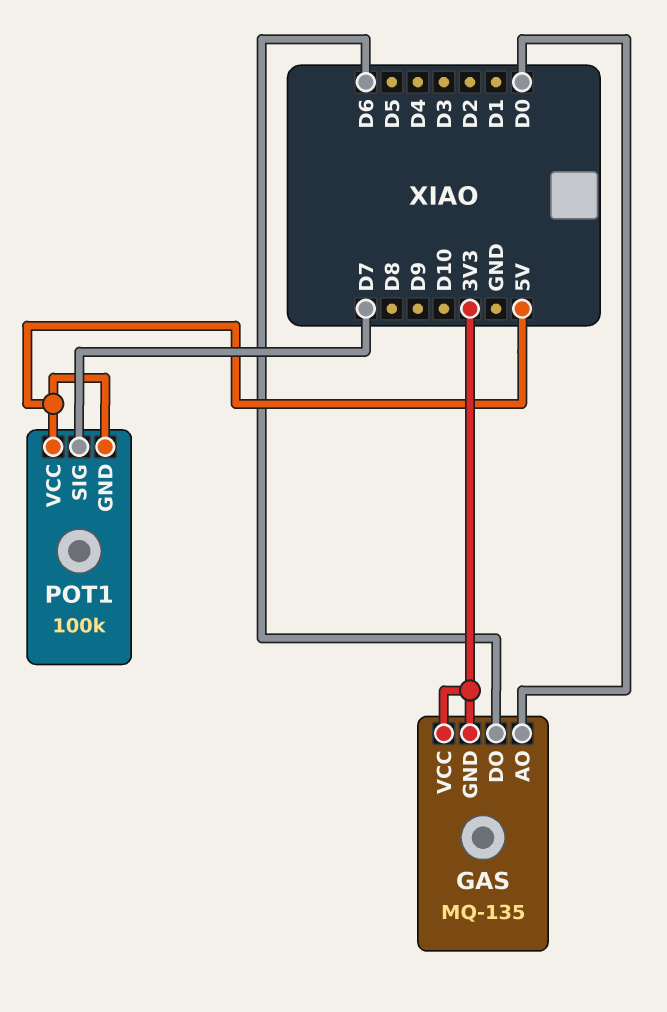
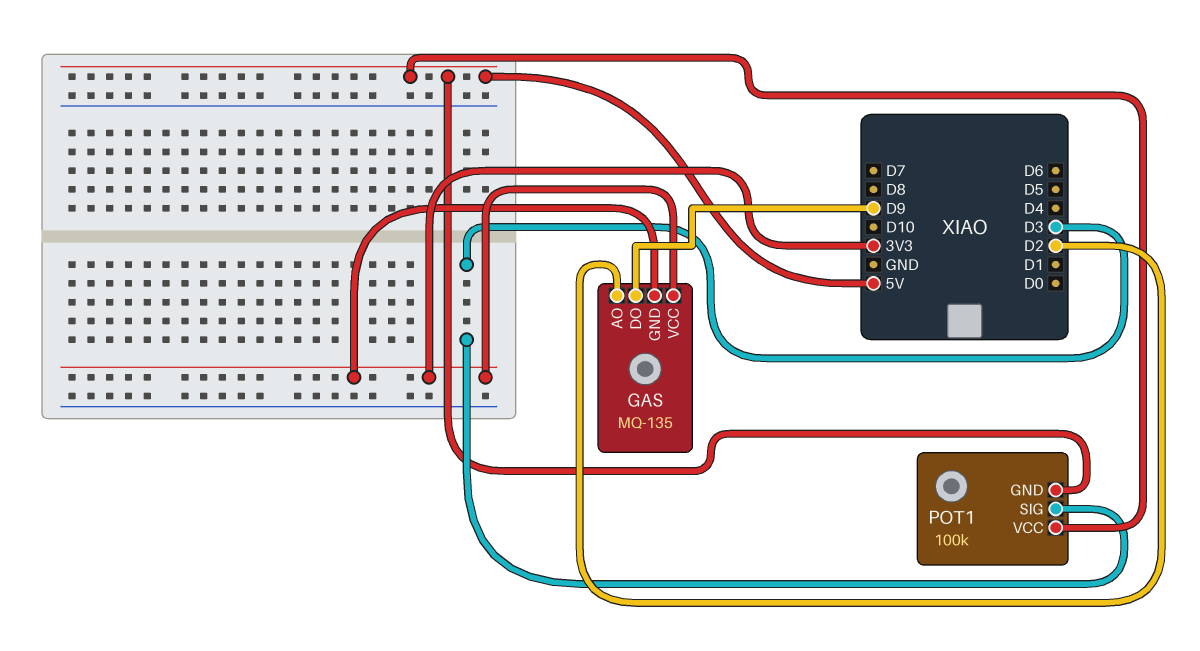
GAS pin AO: D0 -> D2
GAS pin DO: D6 -> D9
POT1 pin SIG: D7 -> D3

